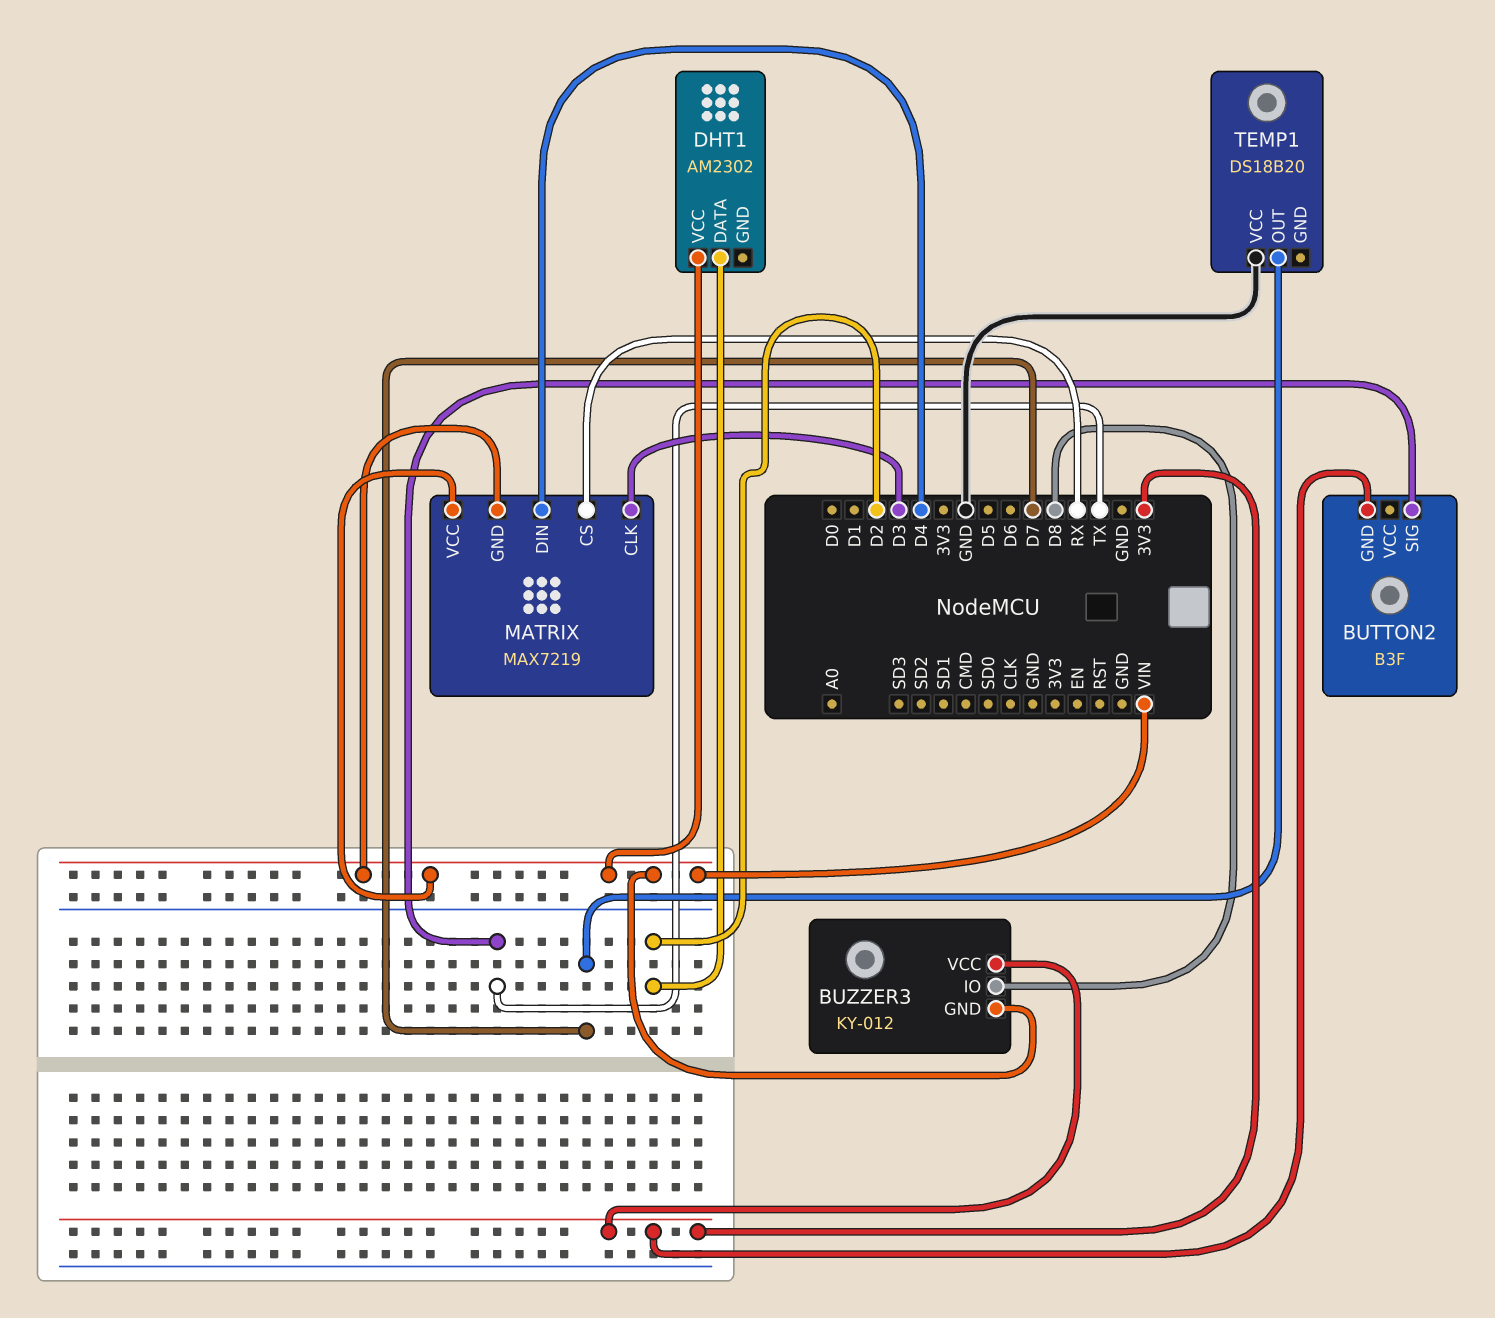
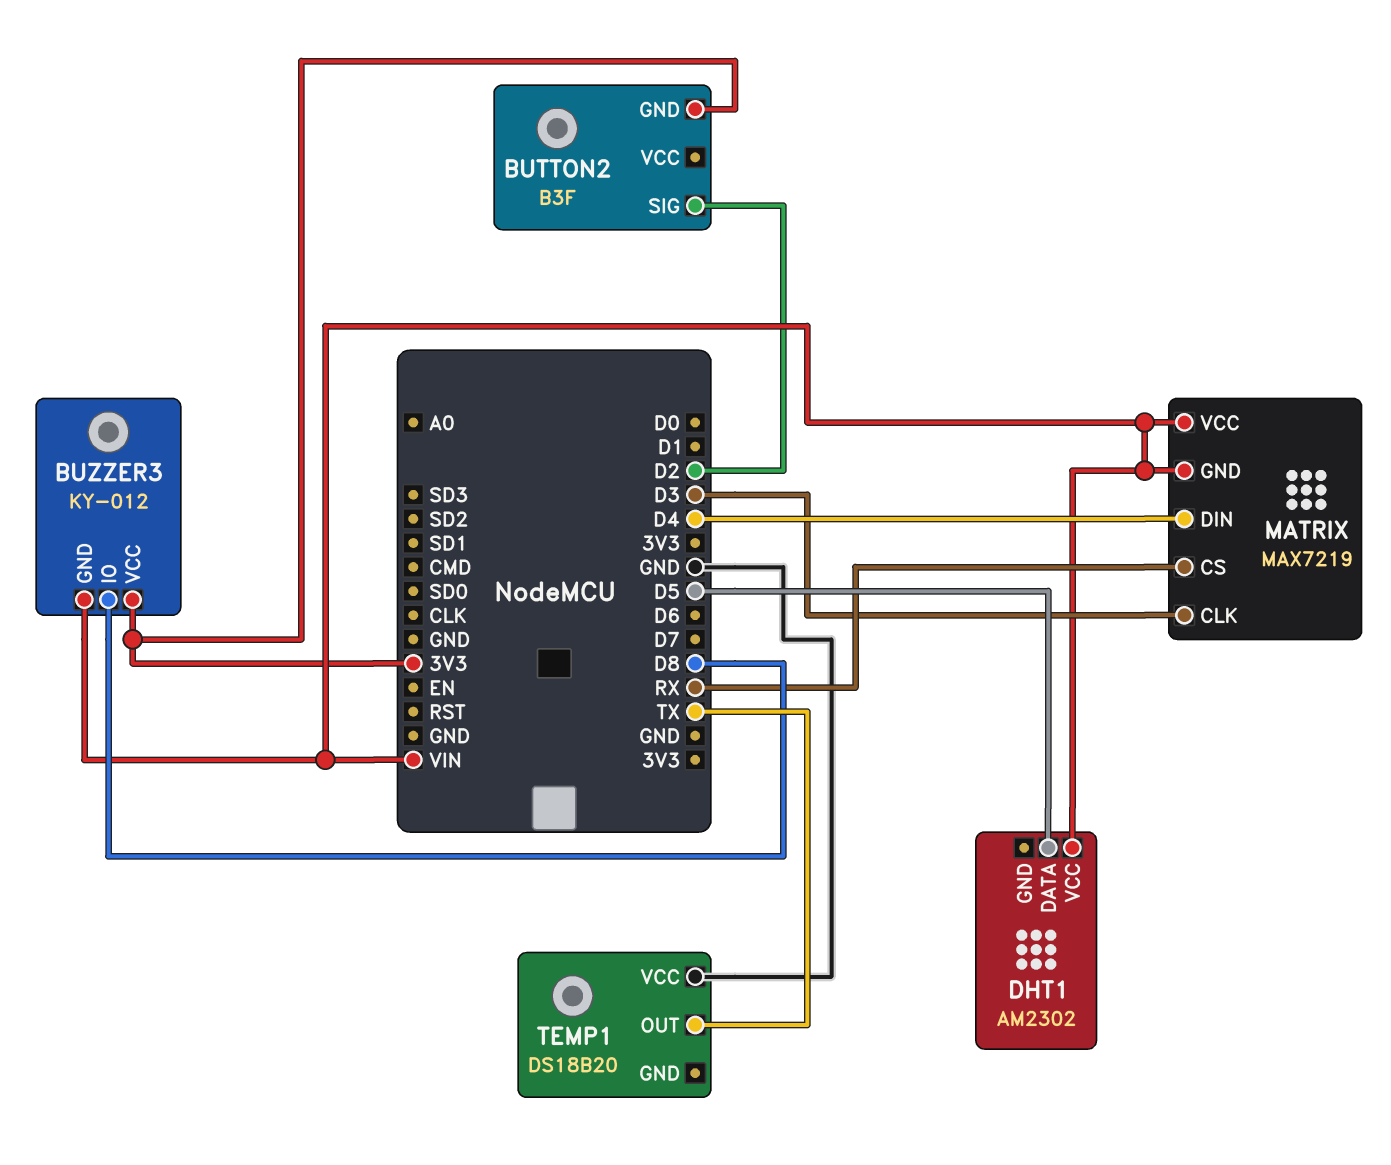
BUTTON2 pin SIG: TX -> D2
DHT1 pin DATA: D2 -> D5
TEMP1 pin OUT: D7 -> TX

